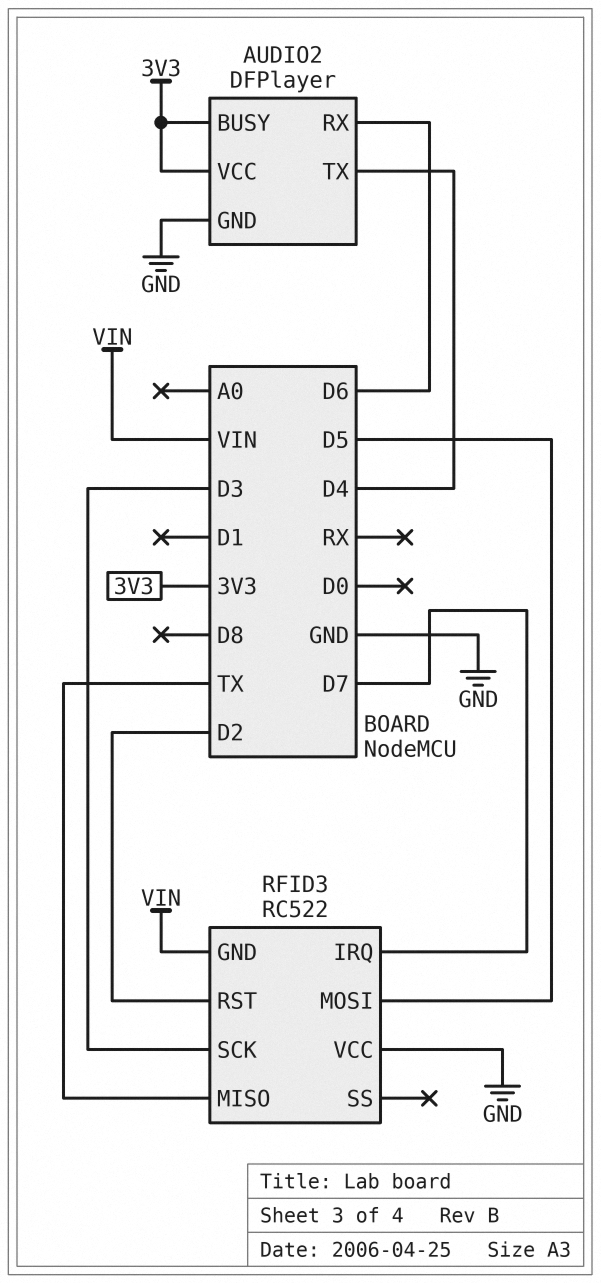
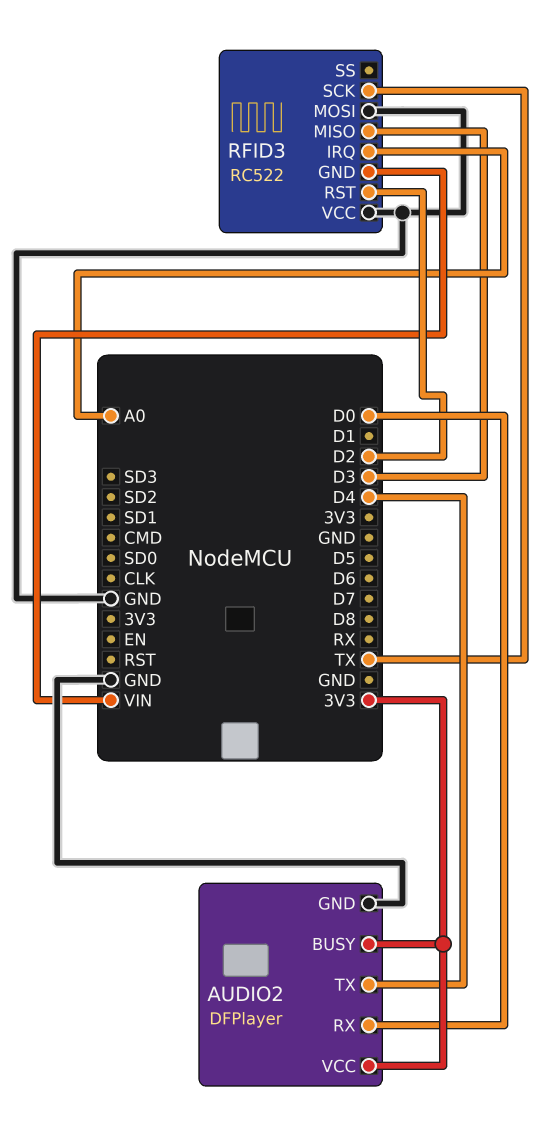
AUDIO2 pin RX: D6 -> D0
RFID3 pin IRQ: D7 -> A0
RFID3 pin MISO: TX -> D3
RFID3 pin MOSI: D5 -> GND
RFID3 pin SCK: D3 -> TX

